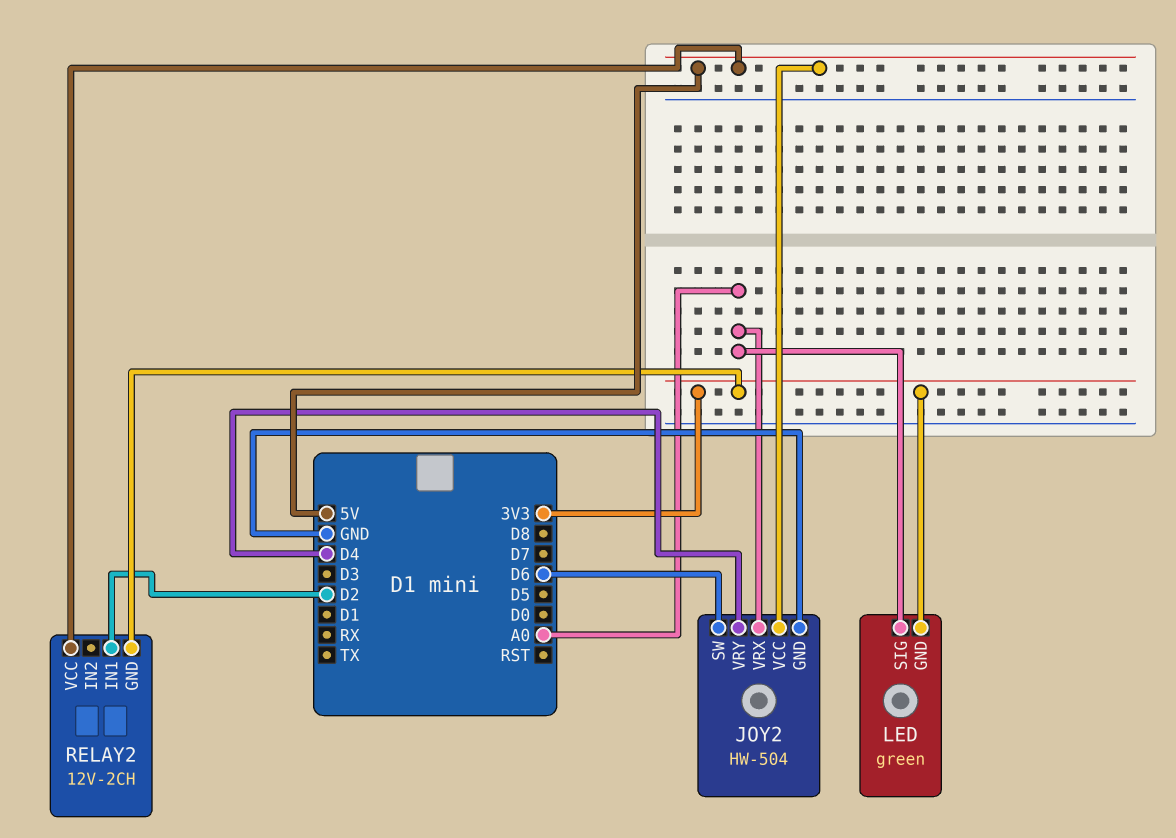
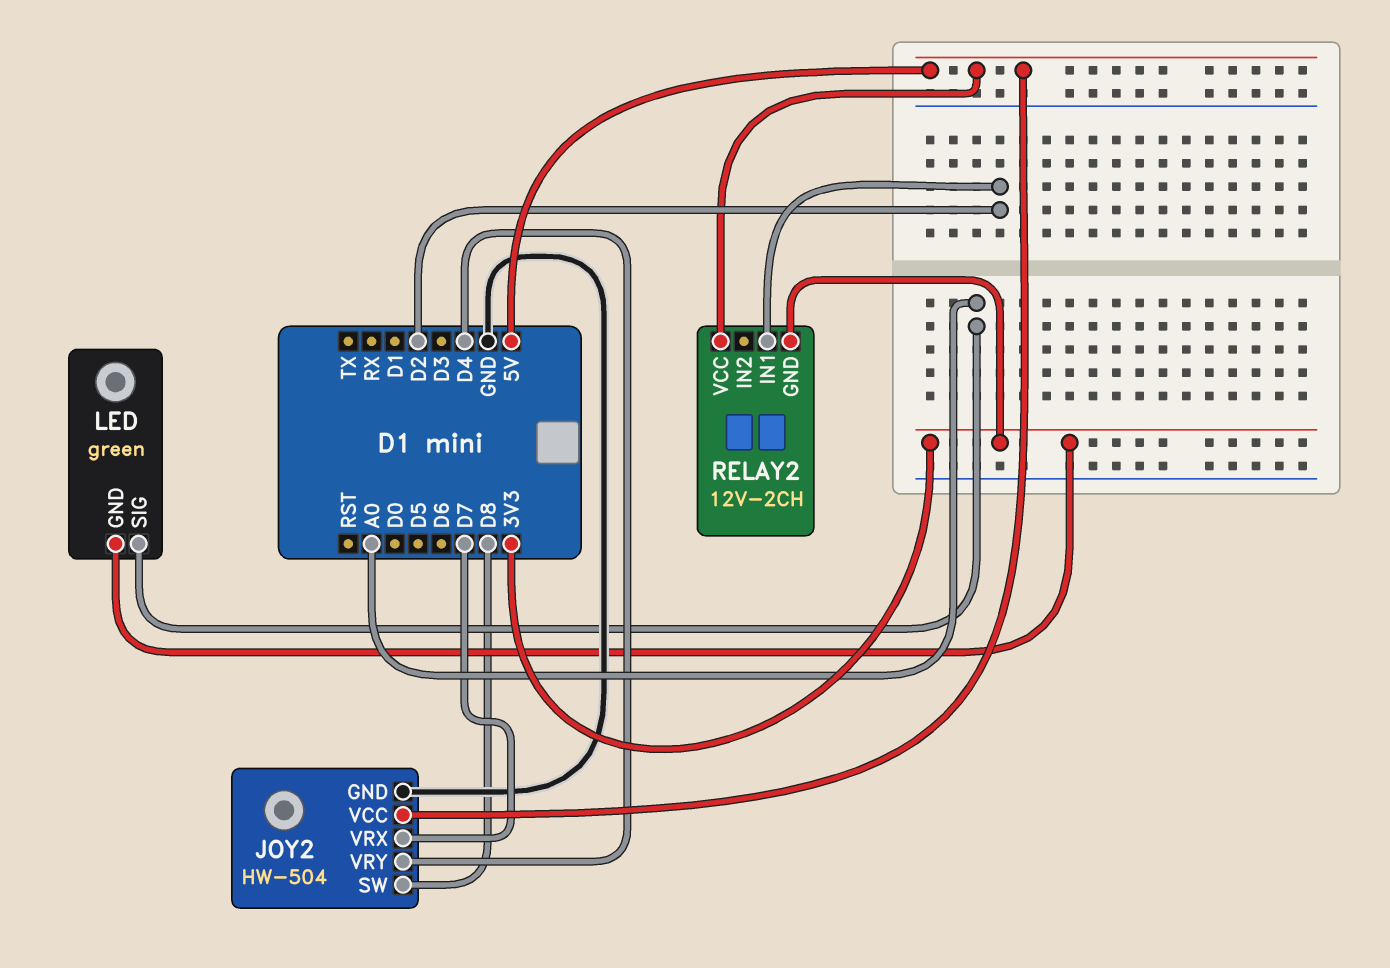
JOY2 pin SW: D6 -> D8
JOY2 pin VRX: A0 -> D7

